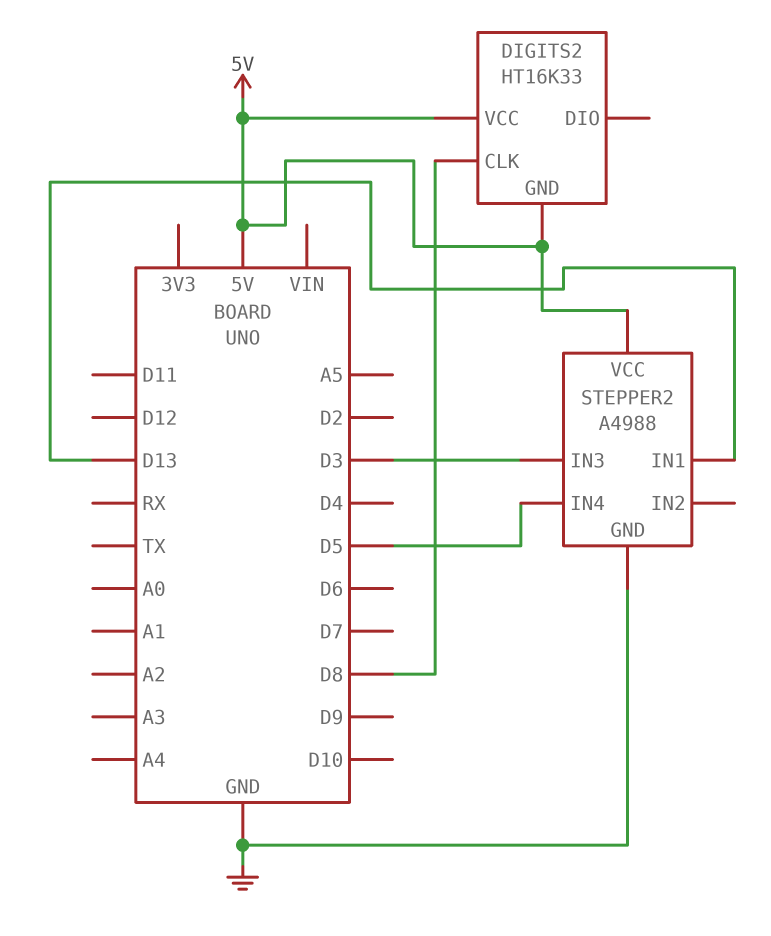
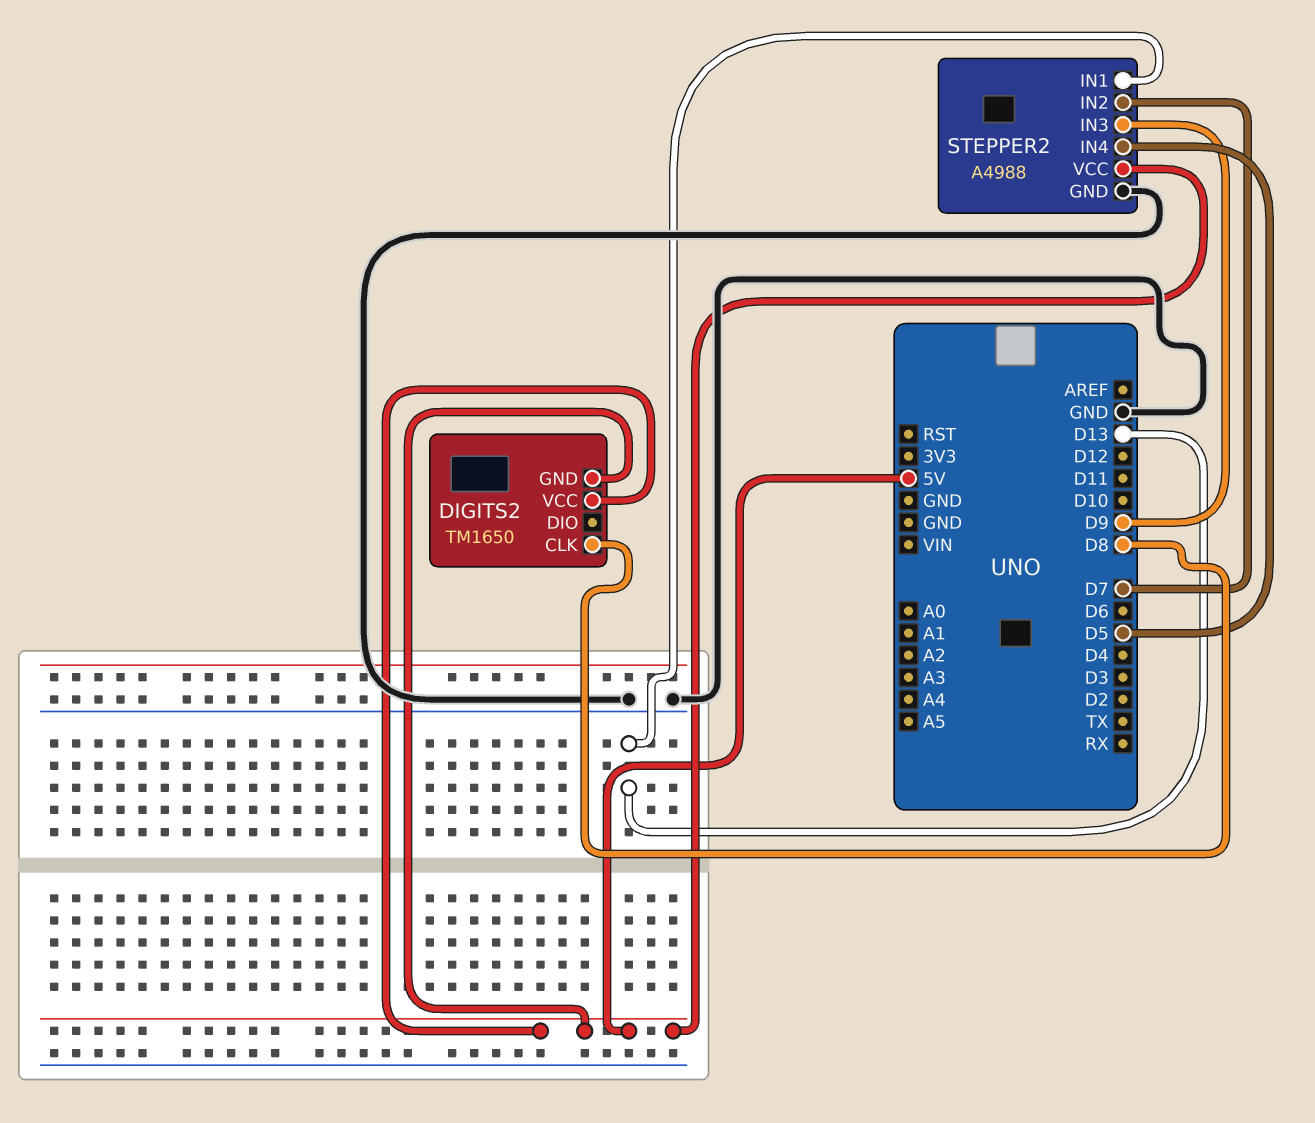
DIGITS2: HT16K33 -> TM1650
STEPPER2 pin IN2: none -> D7
STEPPER2 pin IN3: D3 -> D9

